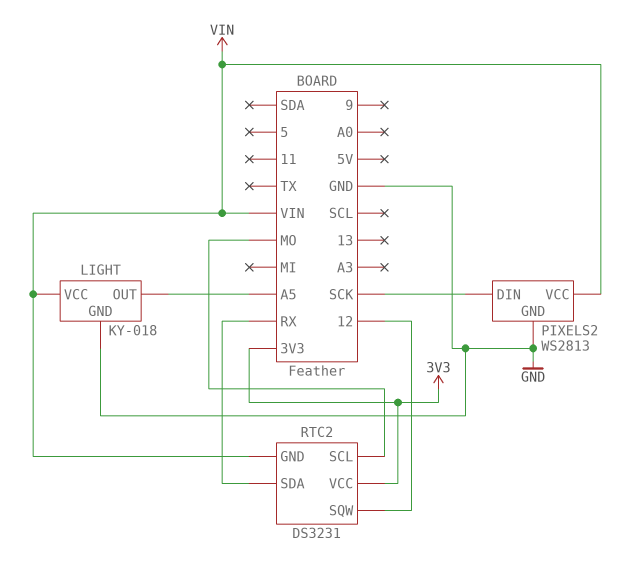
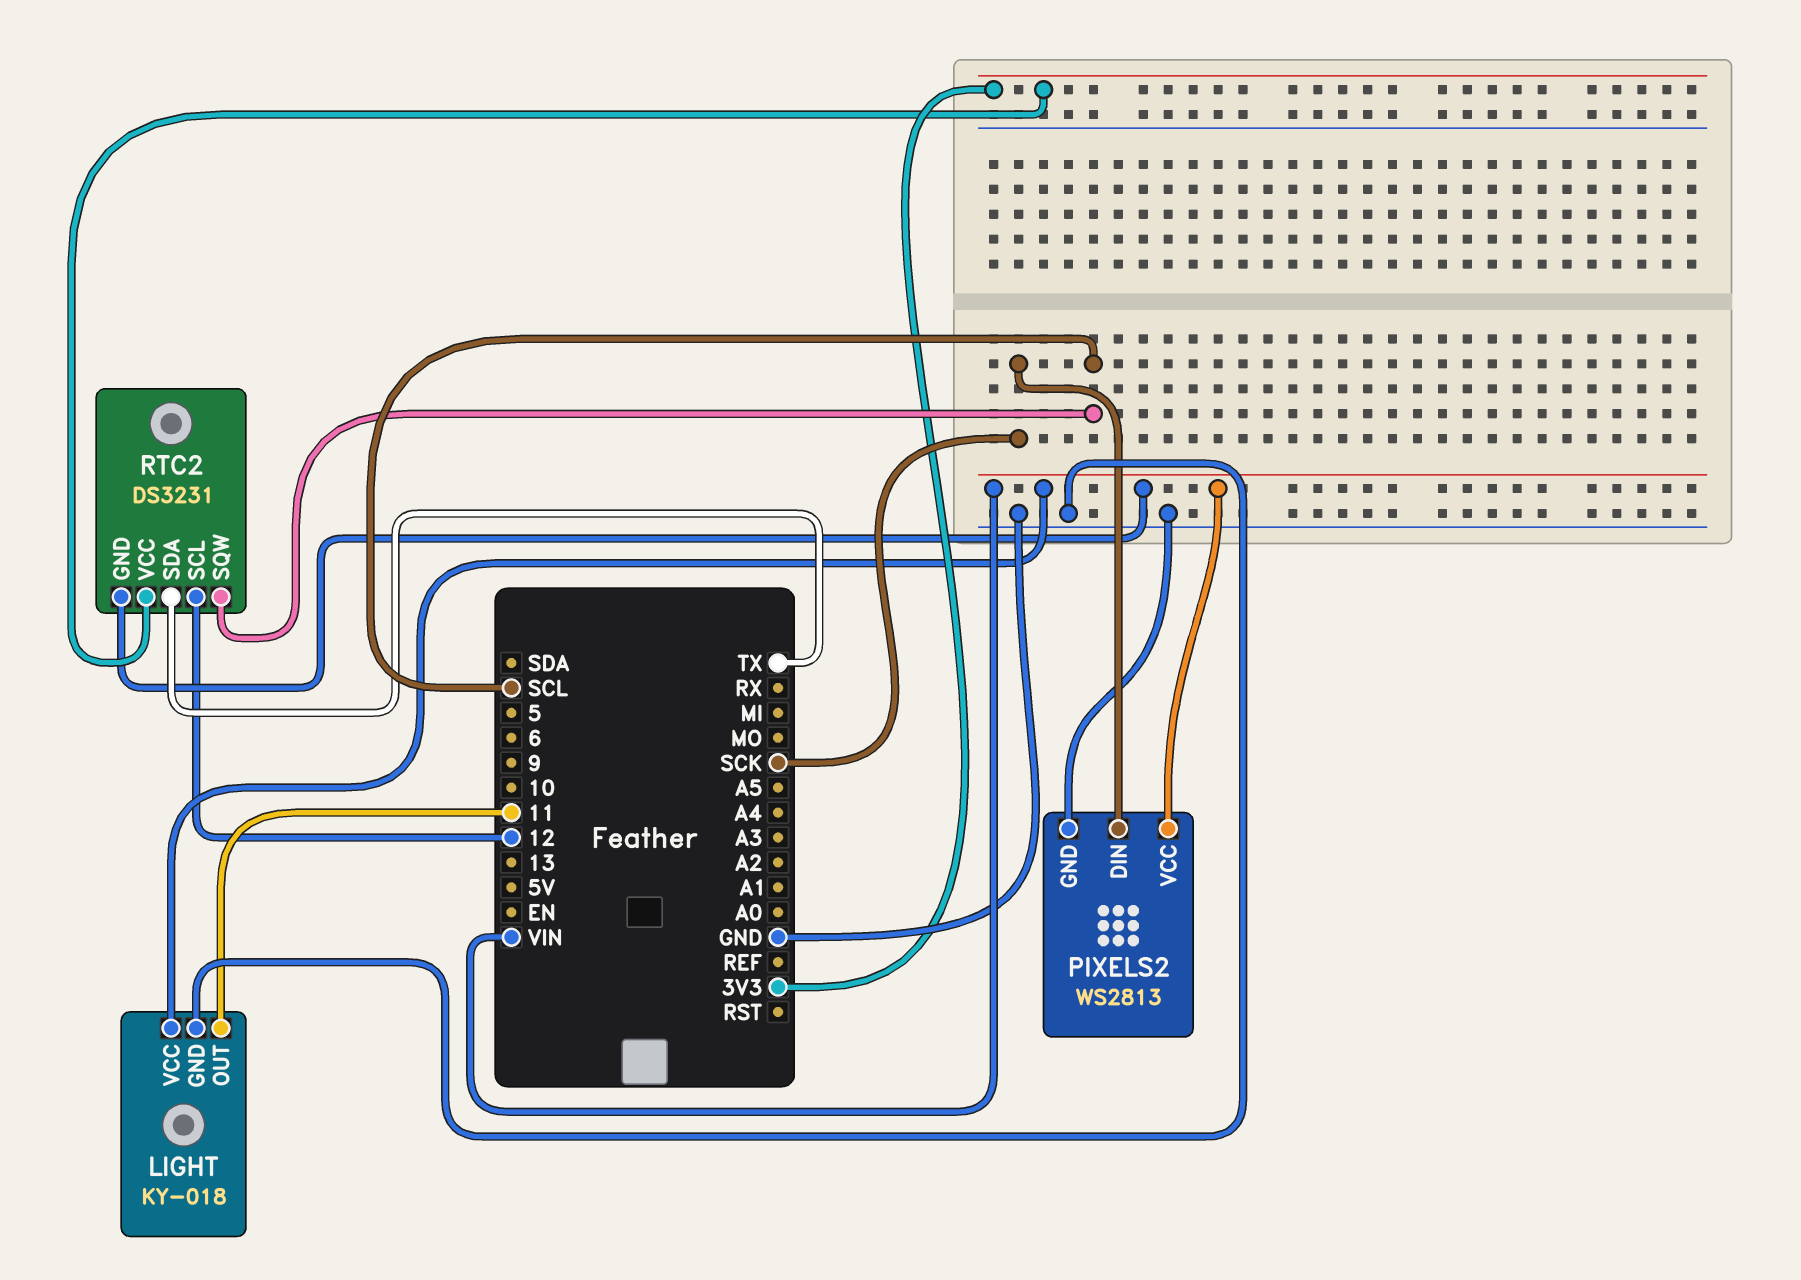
LIGHT pin OUT: A5 -> 11
RTC2 pin SCL: MO -> 12
RTC2 pin SDA: RX -> TX
RTC2 pin SQW: 12 -> SCL

